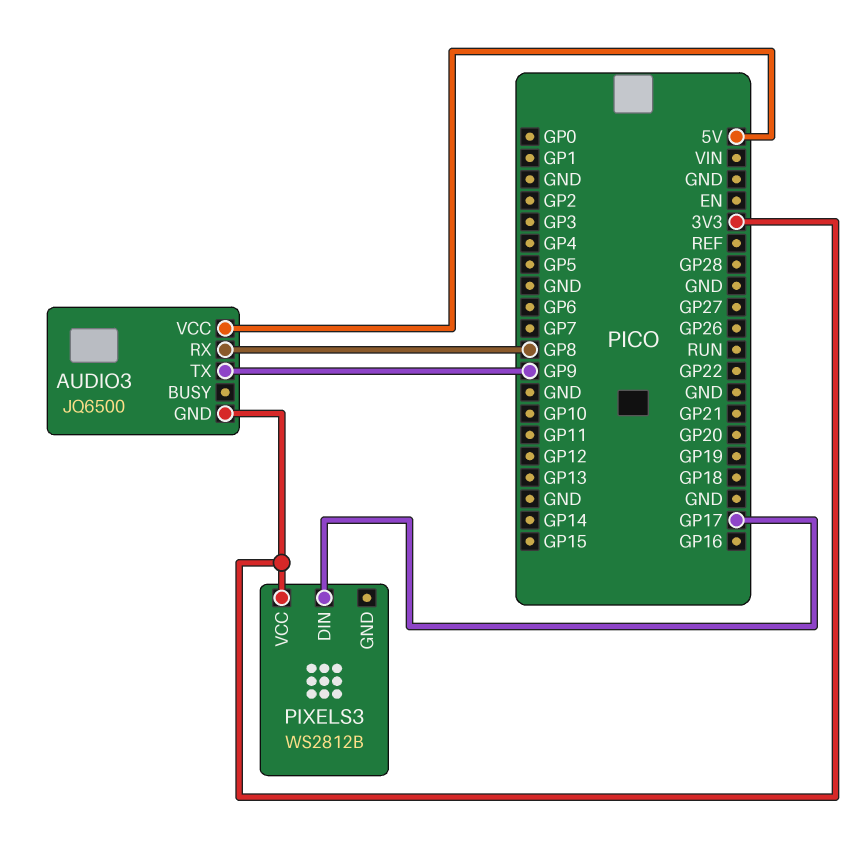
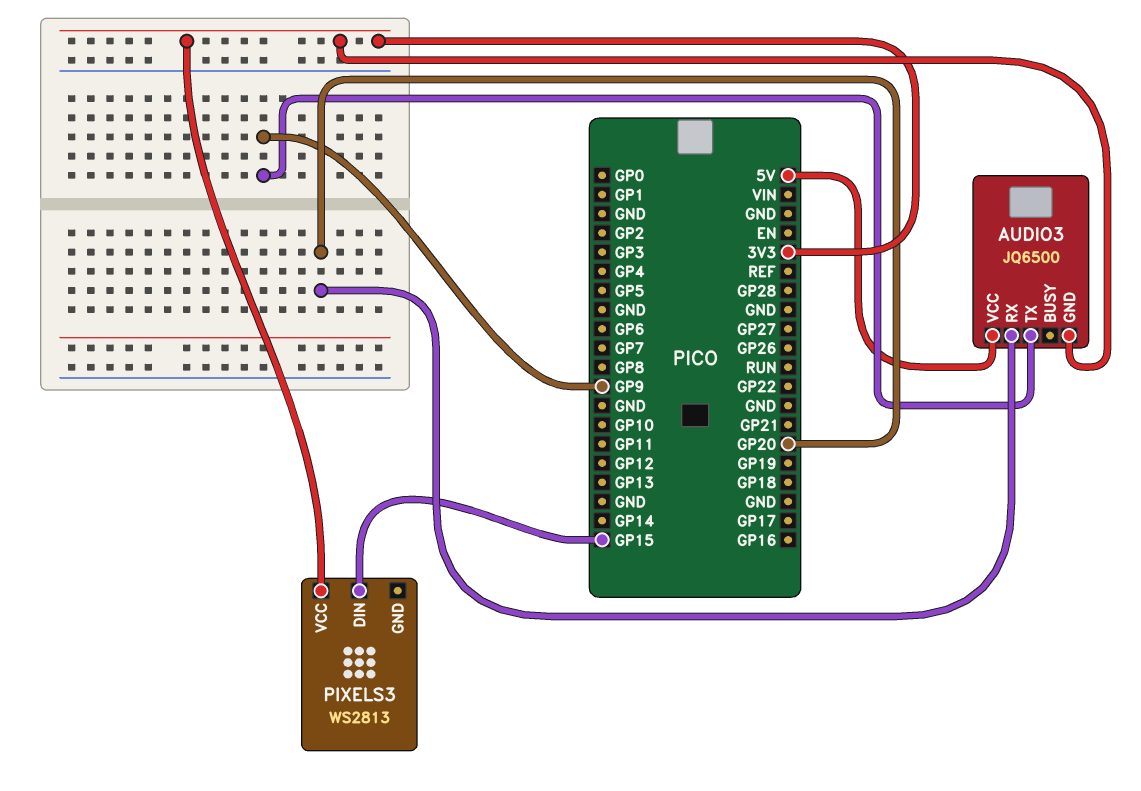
AUDIO3 pin RX: GP8 -> GP20
PIXELS3: WS2812B -> WS2813
PIXELS3 pin DIN: GP17 -> GP15

